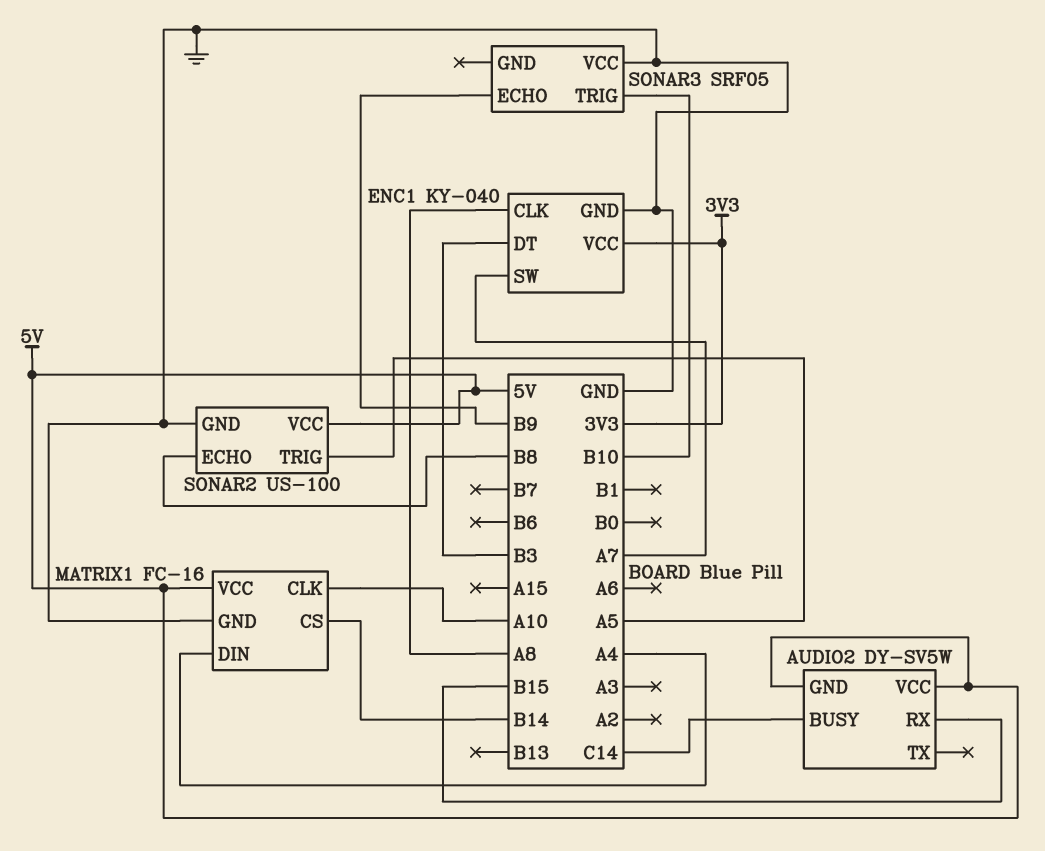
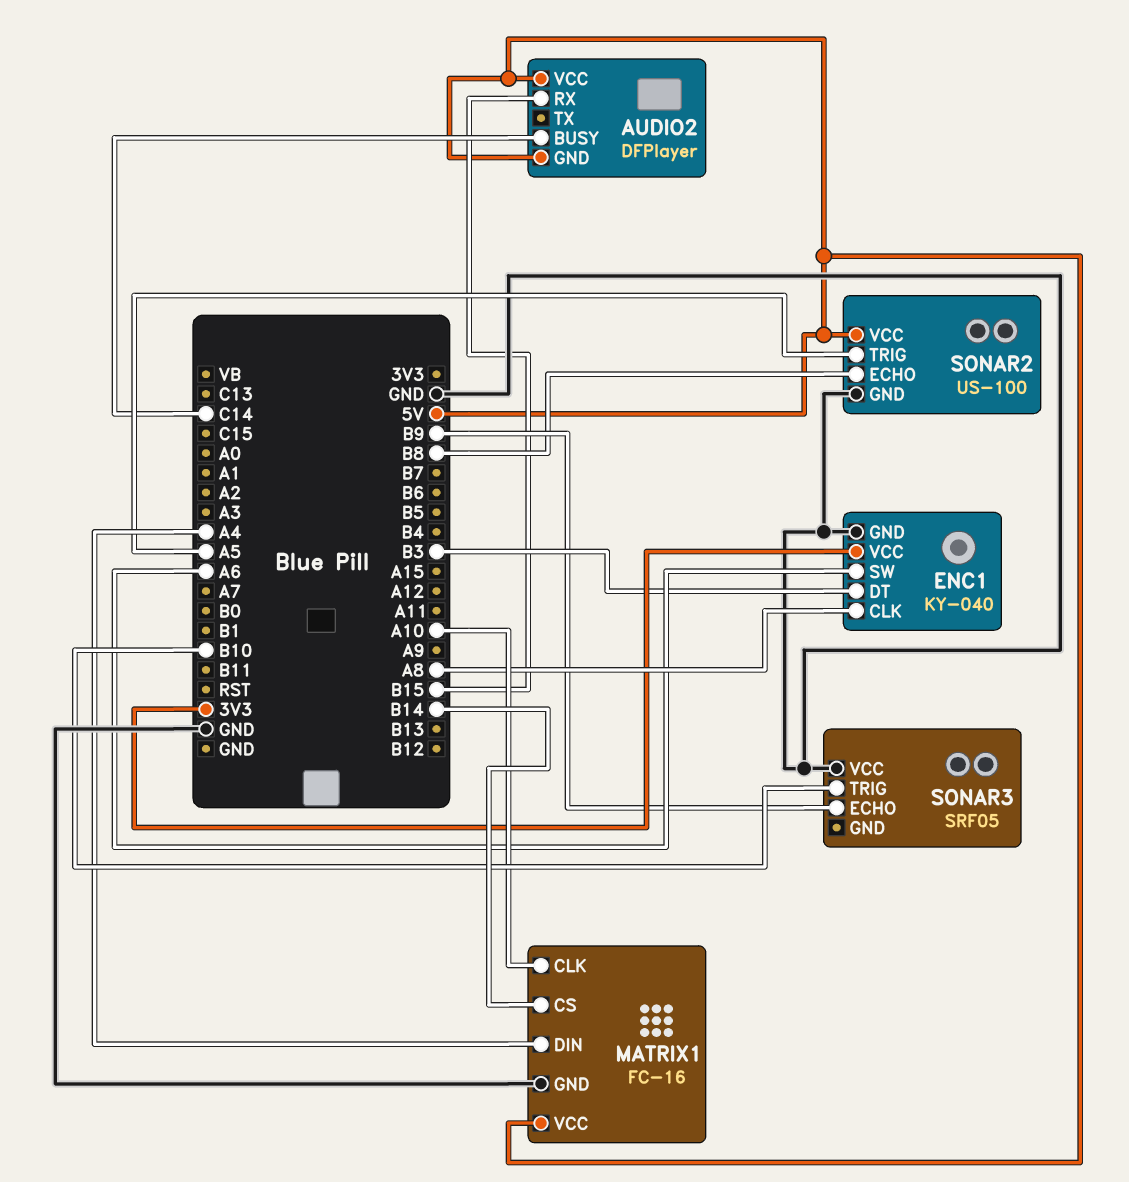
AUDIO2: DY-SV5W -> DFPlayer
ENC1 pin SW: A7 -> A6

